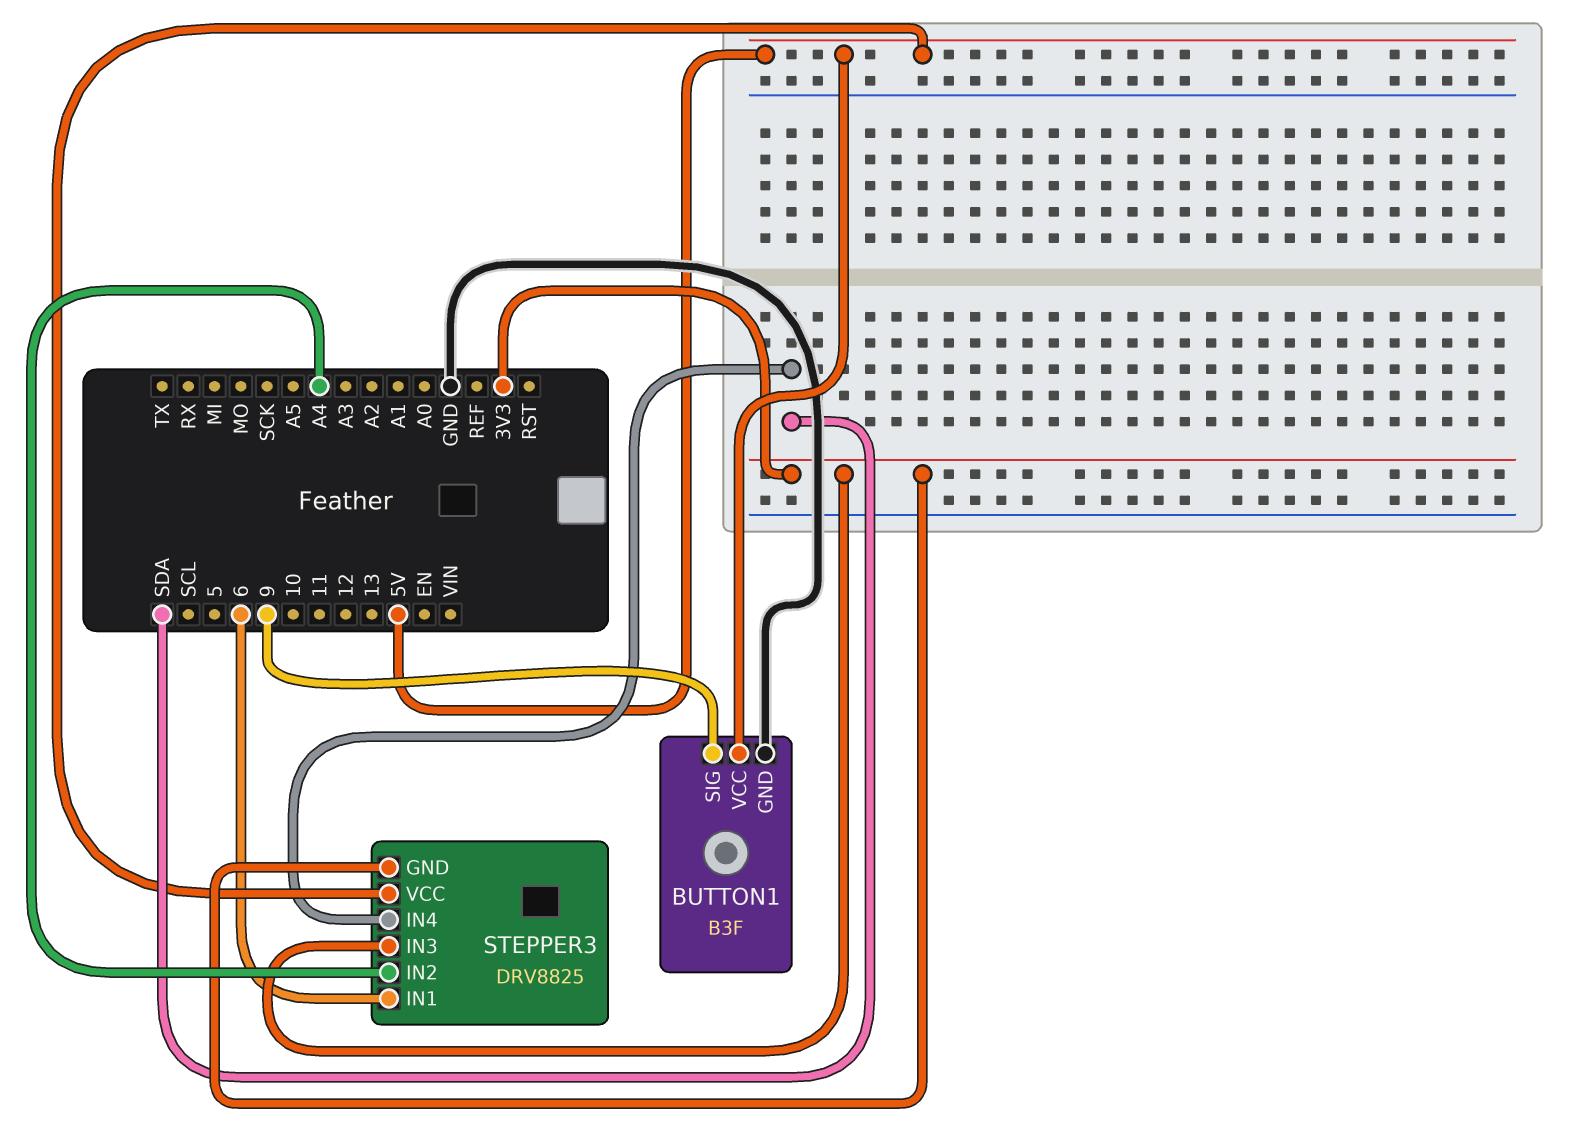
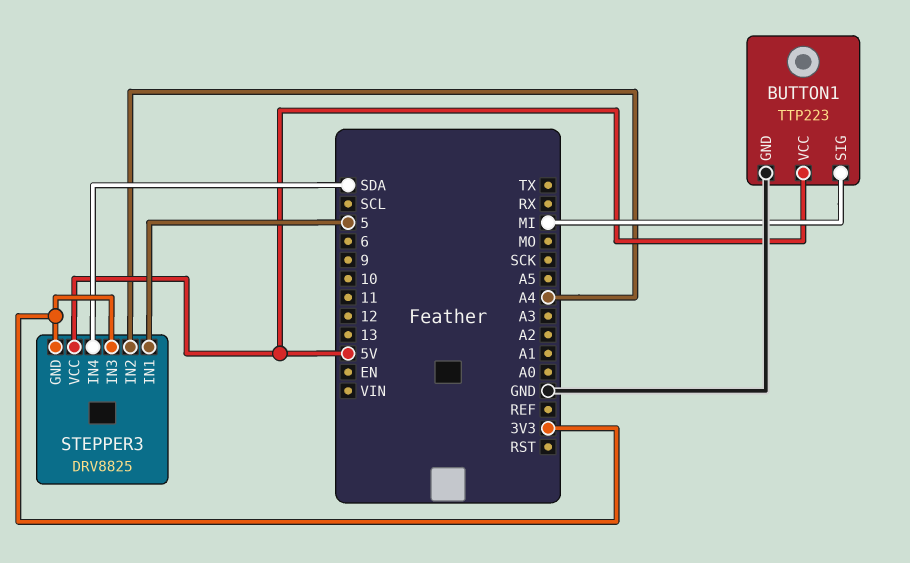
BUTTON1: B3F -> TTP223
BUTTON1 pin SIG: 9 -> MI
STEPPER3 pin IN1: 6 -> 5

